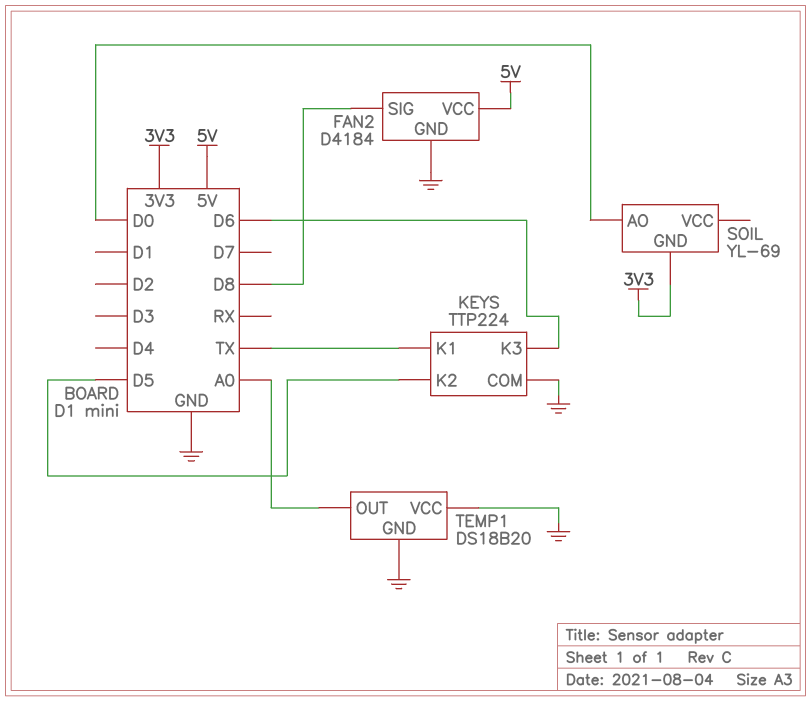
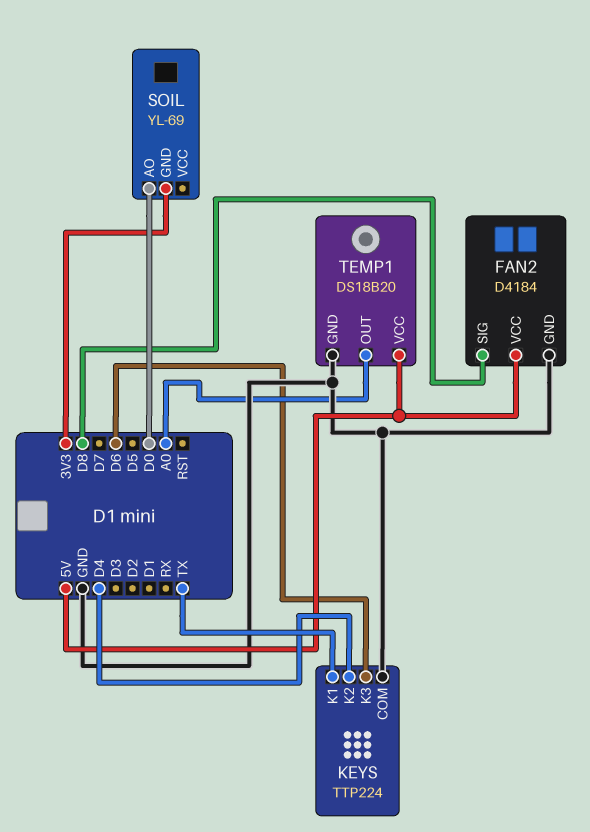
KEYS pin K2: D5 -> D4
TEMP1 pin VCC: GND -> 5V

